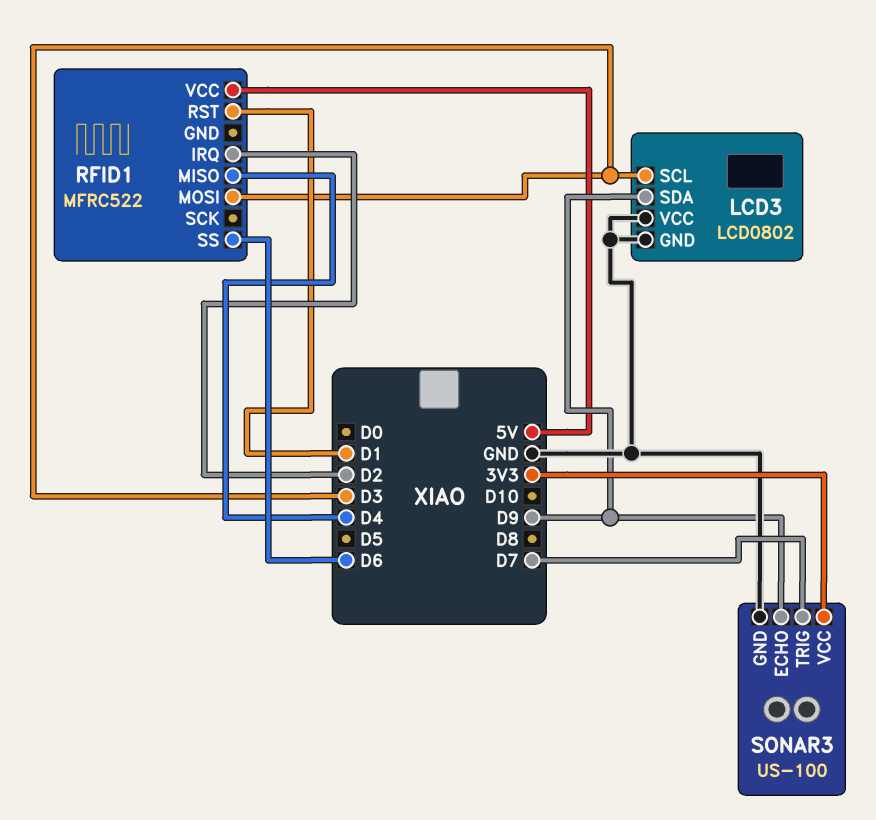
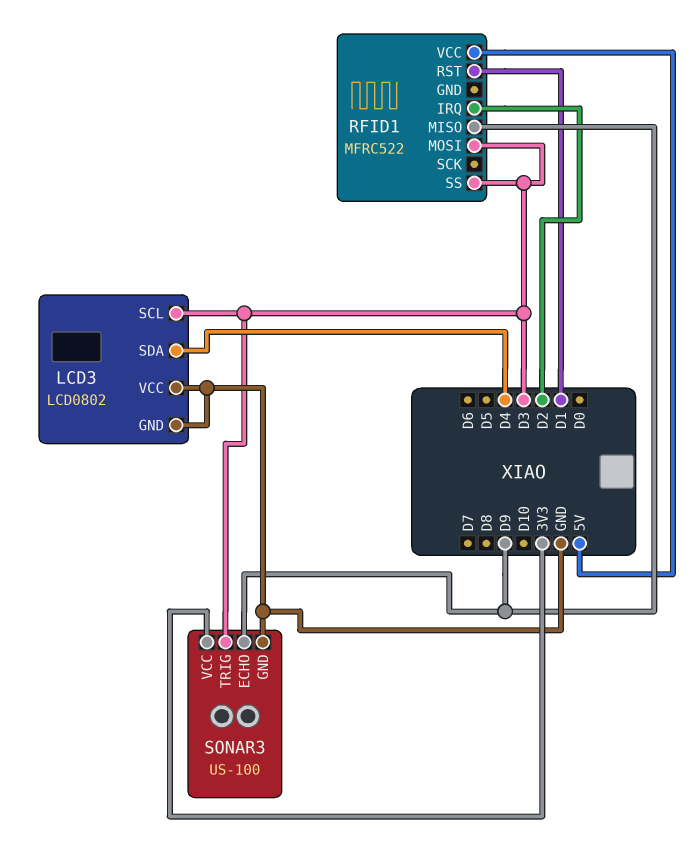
LCD3 pin SDA: D9 -> D4
RFID1 pin MISO: D4 -> D9
RFID1 pin SS: D6 -> D3
SONAR3 pin TRIG: D7 -> D3

